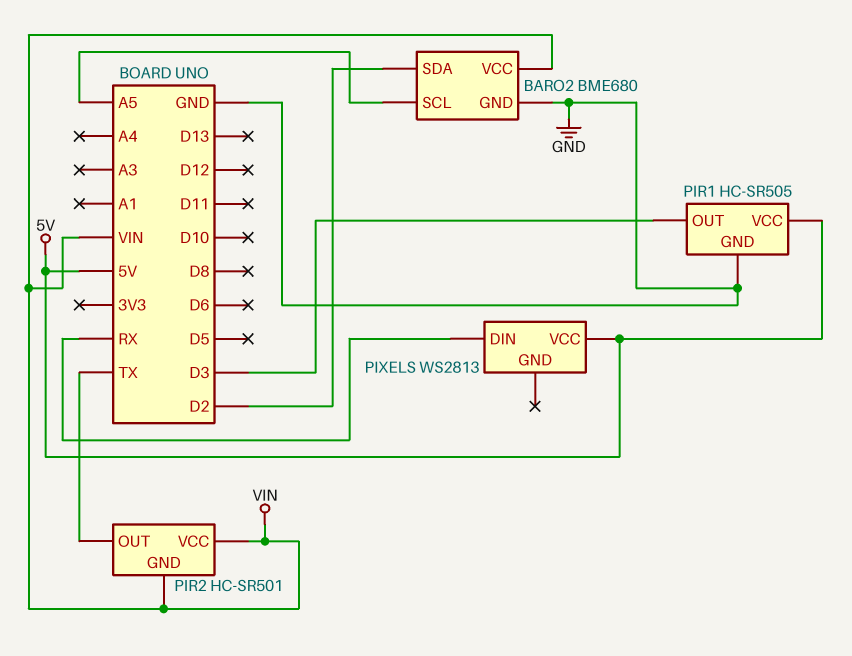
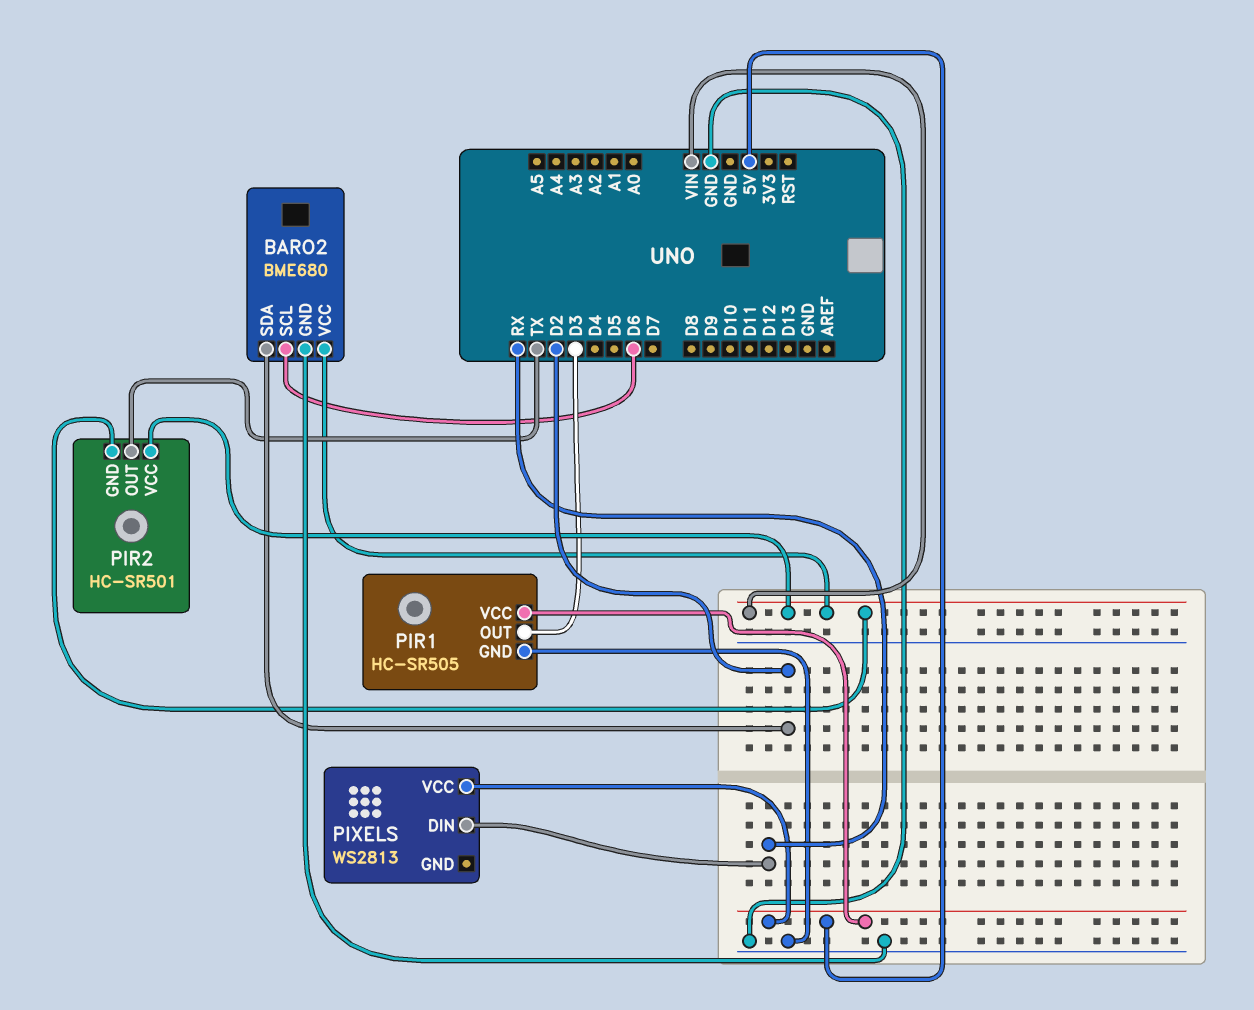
BARO2 pin SCL: A5 -> D6

